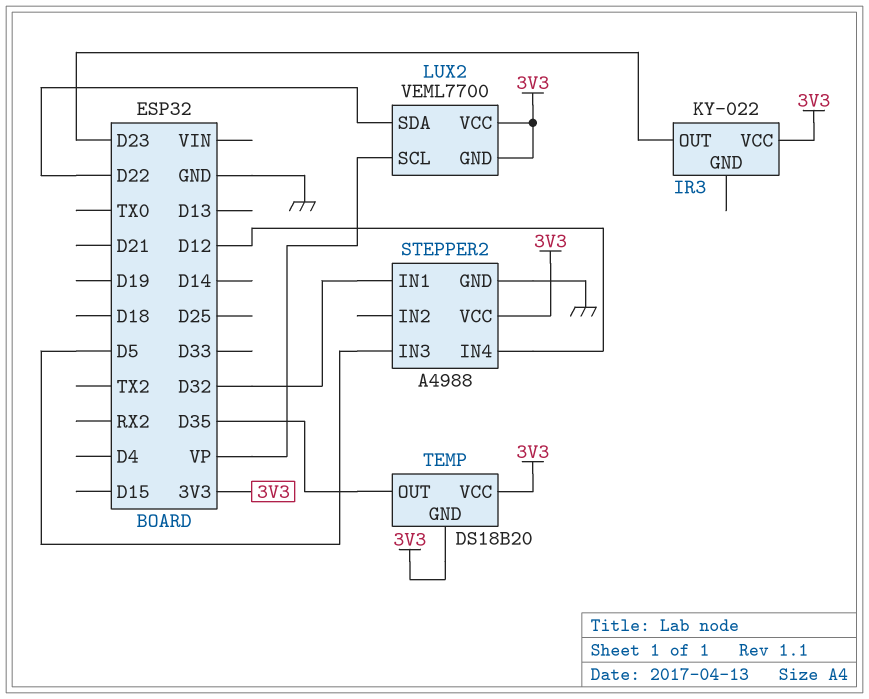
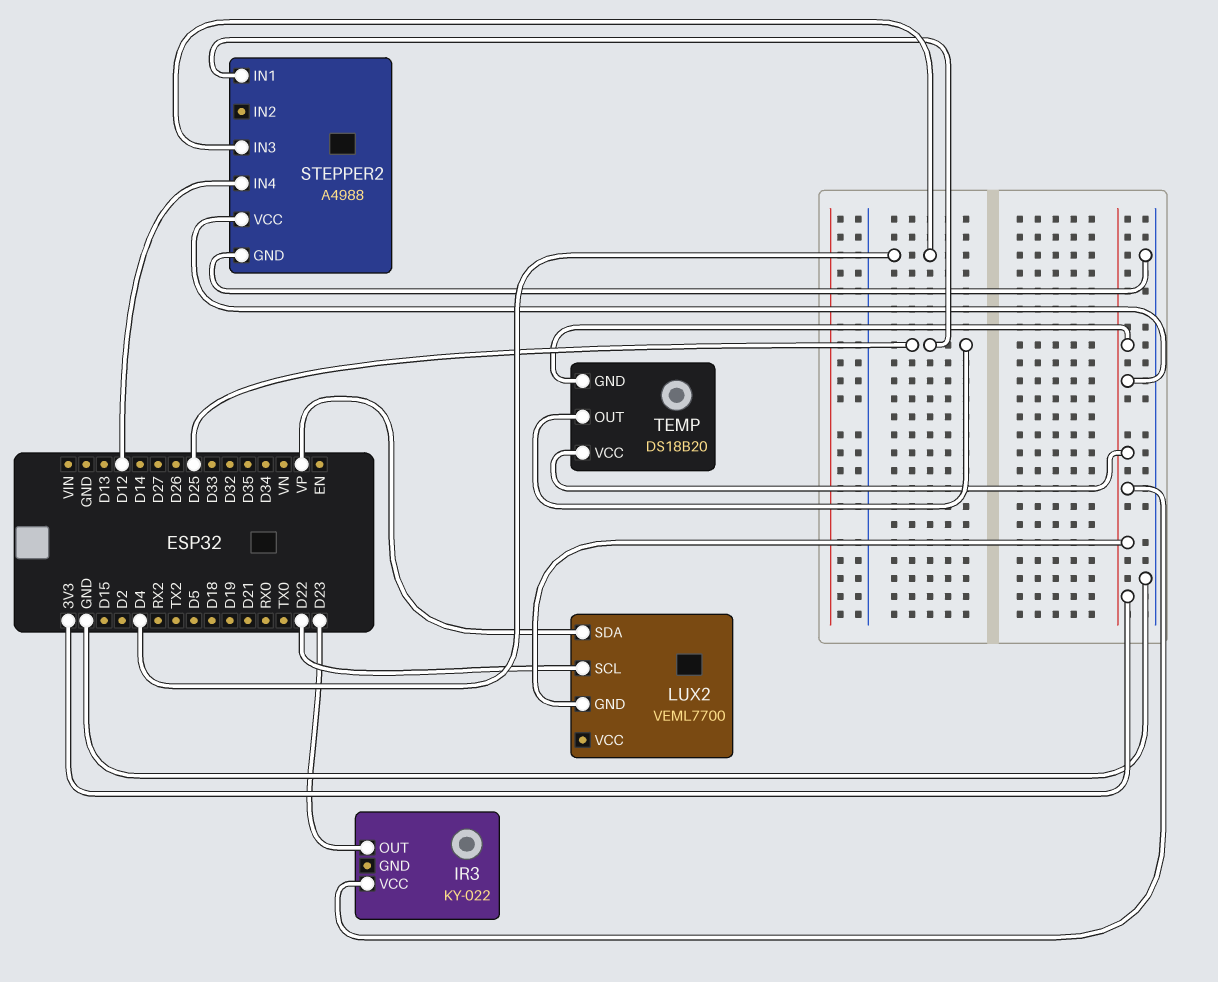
LUX2 pin SCL: VP -> D22
LUX2 pin SDA: D22 -> VP
LUX2 pin VCC: 3V3 -> none
STEPPER2 pin IN1: D32 -> D25
STEPPER2 pin IN3: D5 -> D4
TEMP pin OUT: D35 -> D25

